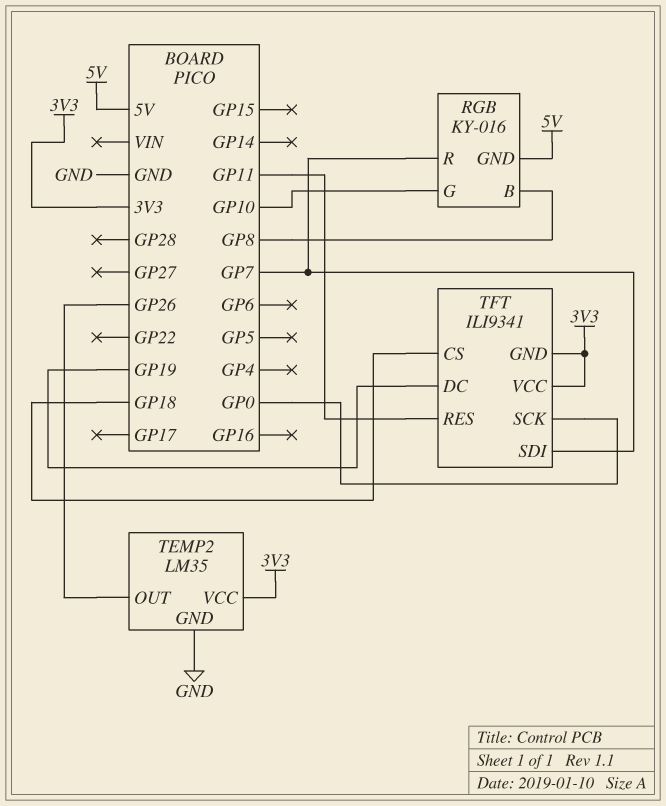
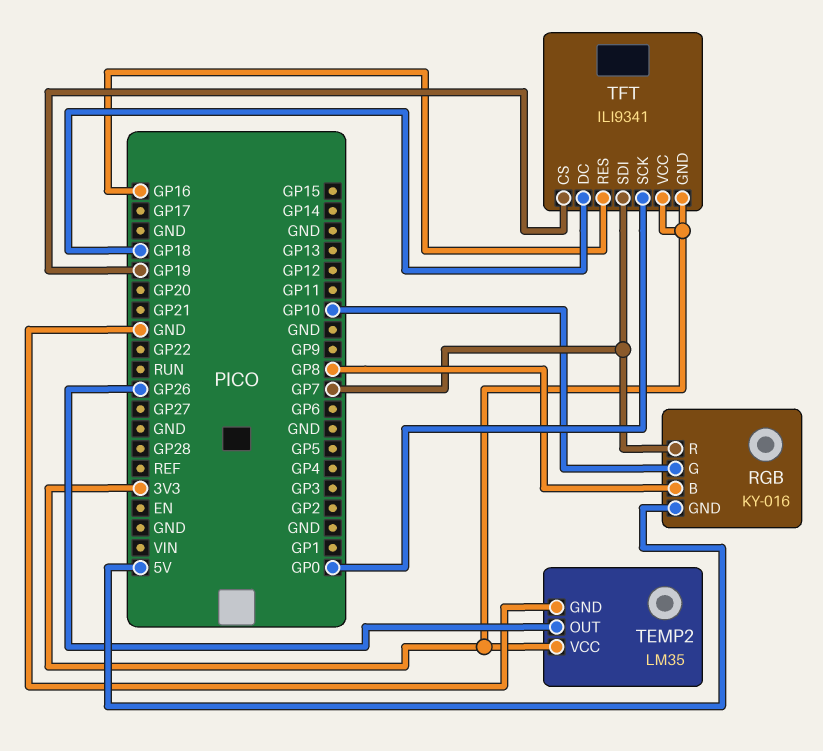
TFT pin CS: GP18 -> GP19
TFT pin DC: GP19 -> GP18
TFT pin RES: GP11 -> GP16

